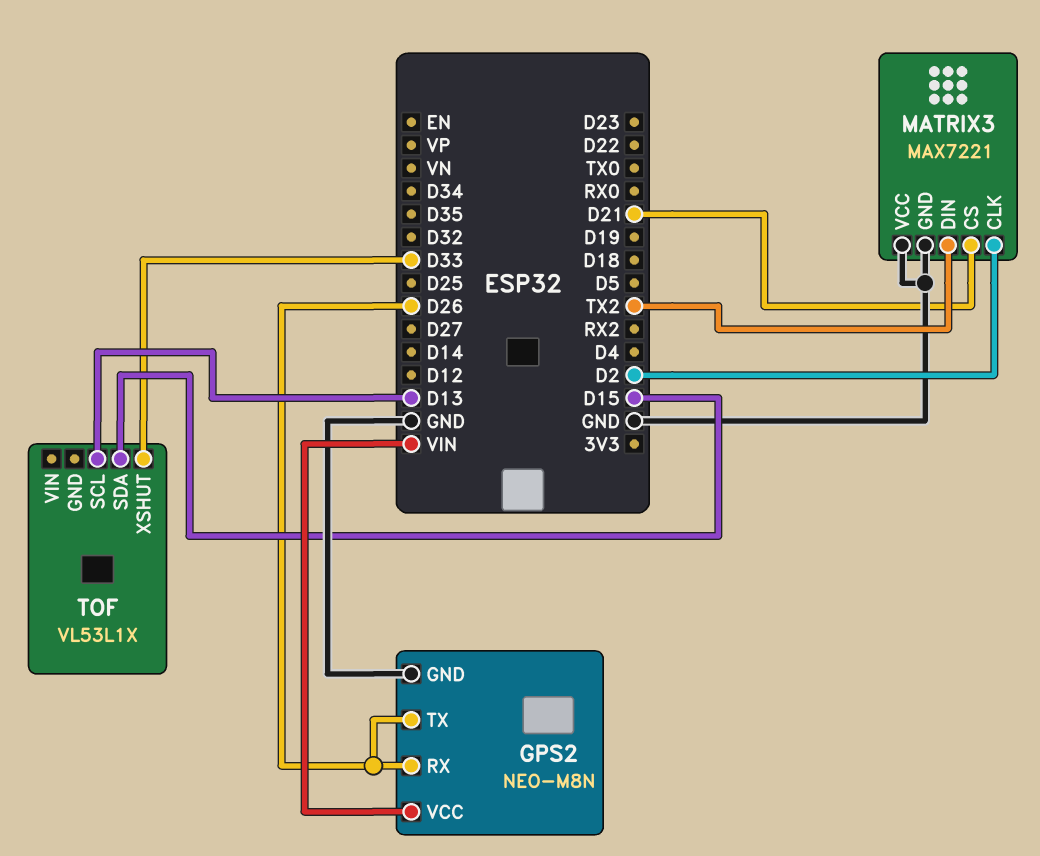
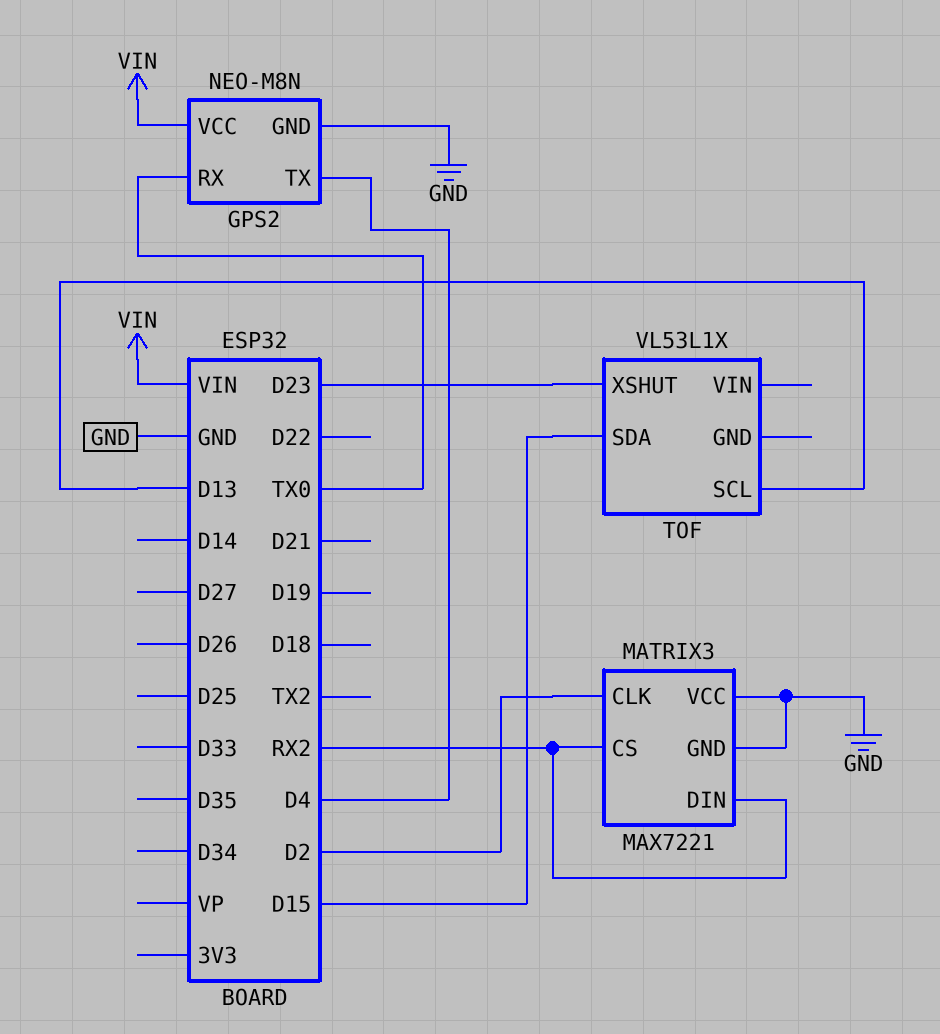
GPS2 pin RX: D26 -> TX0
GPS2 pin TX: D26 -> D4
MATRIX3 pin CS: D21 -> RX2
MATRIX3 pin DIN: TX2 -> RX2
TOF pin XSHUT: D33 -> D23

